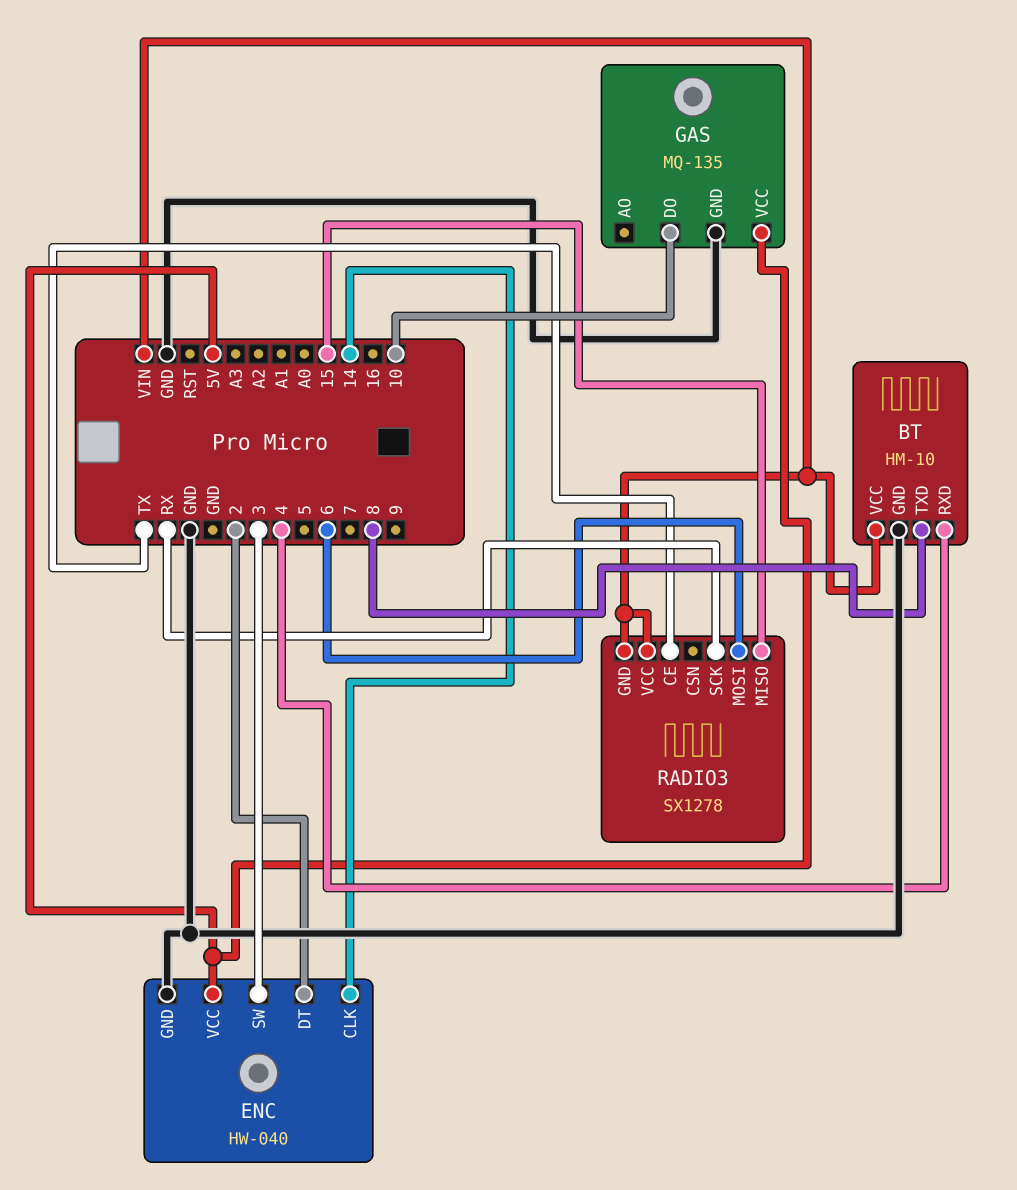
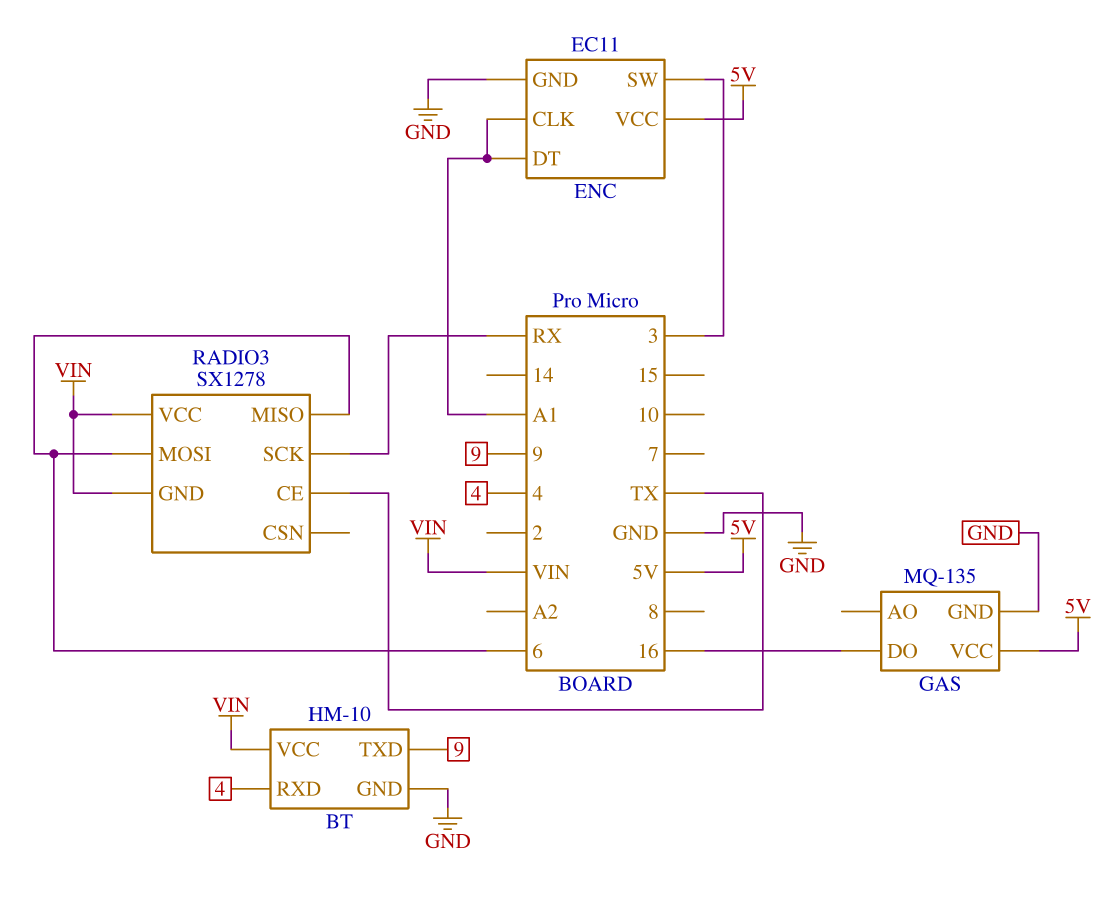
BT pin TXD: 8 -> 9
ENC: HW-040 -> EC11
ENC pin CLK: 14 -> A1
ENC pin DT: 2 -> A1
GAS pin DO: 10 -> 16
RADIO3 pin MISO: 15 -> 6

